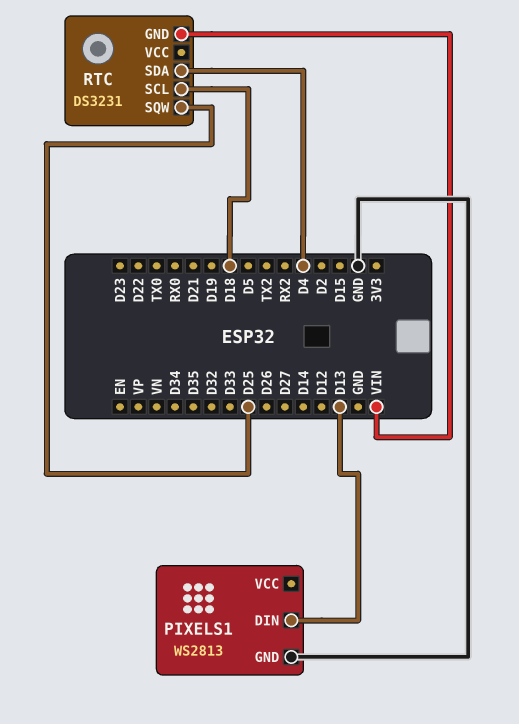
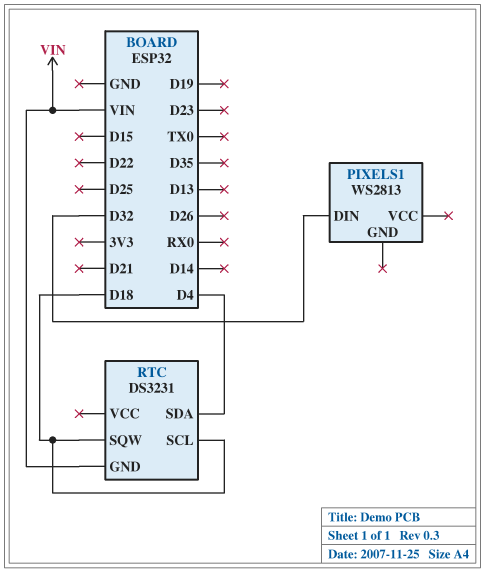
PIXELS1 pin DIN: D13 -> D32
PIXELS1 pin GND: GND -> none
RTC pin SQW: D25 -> D18

